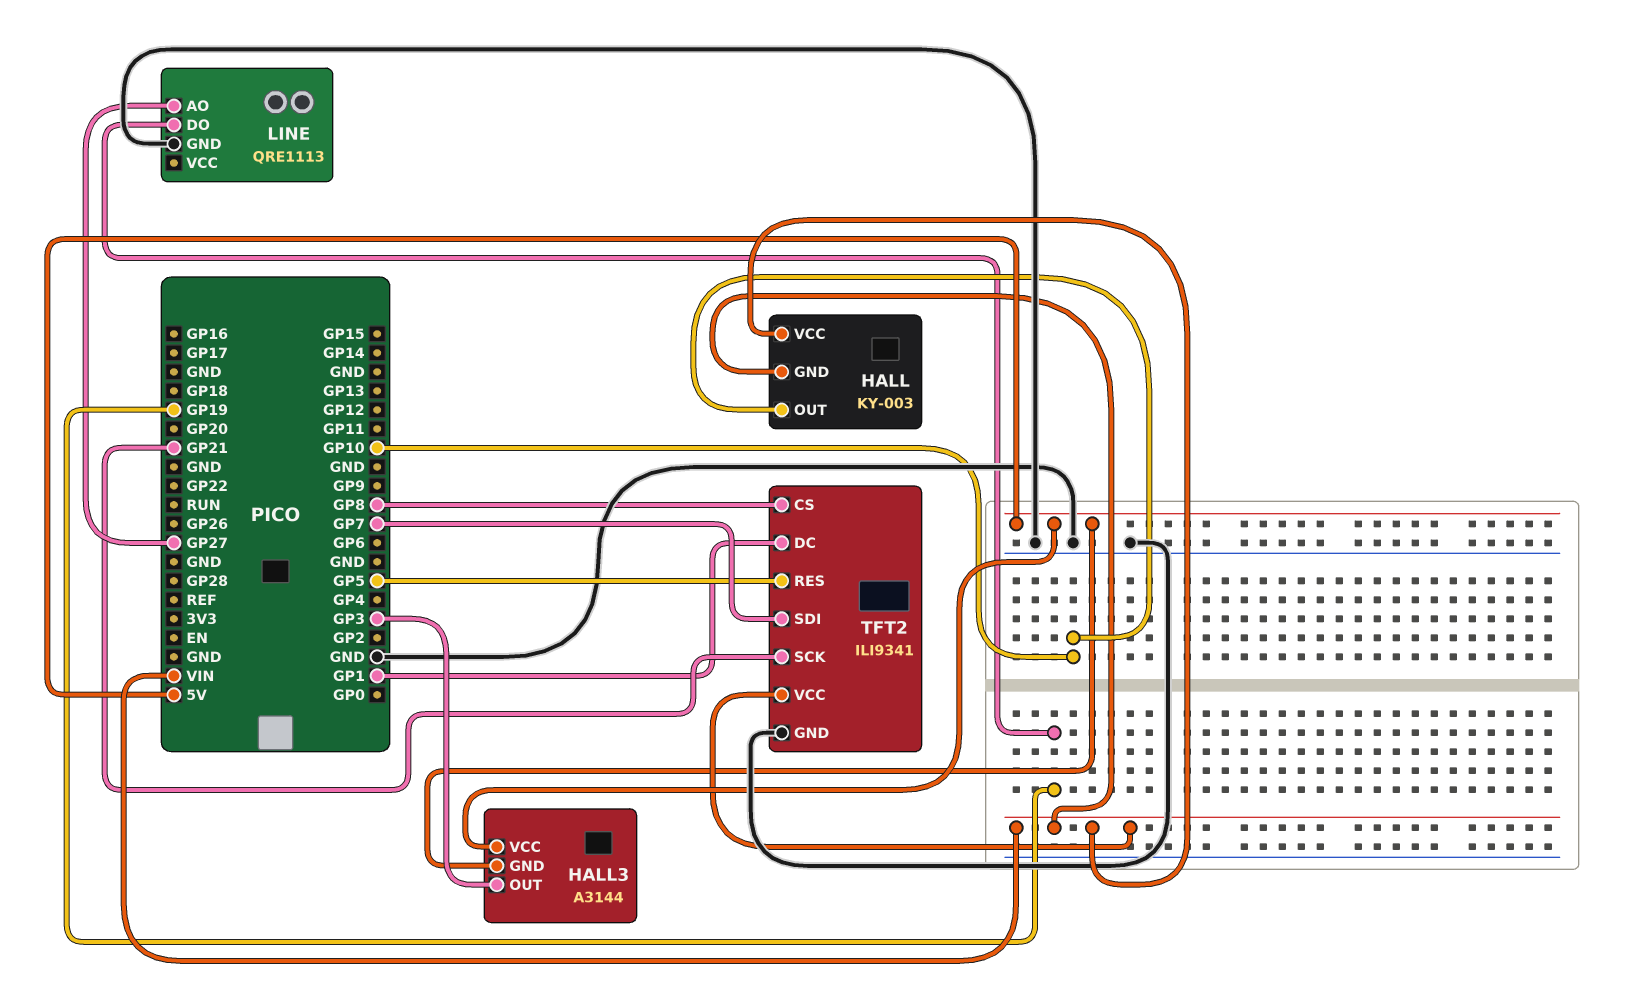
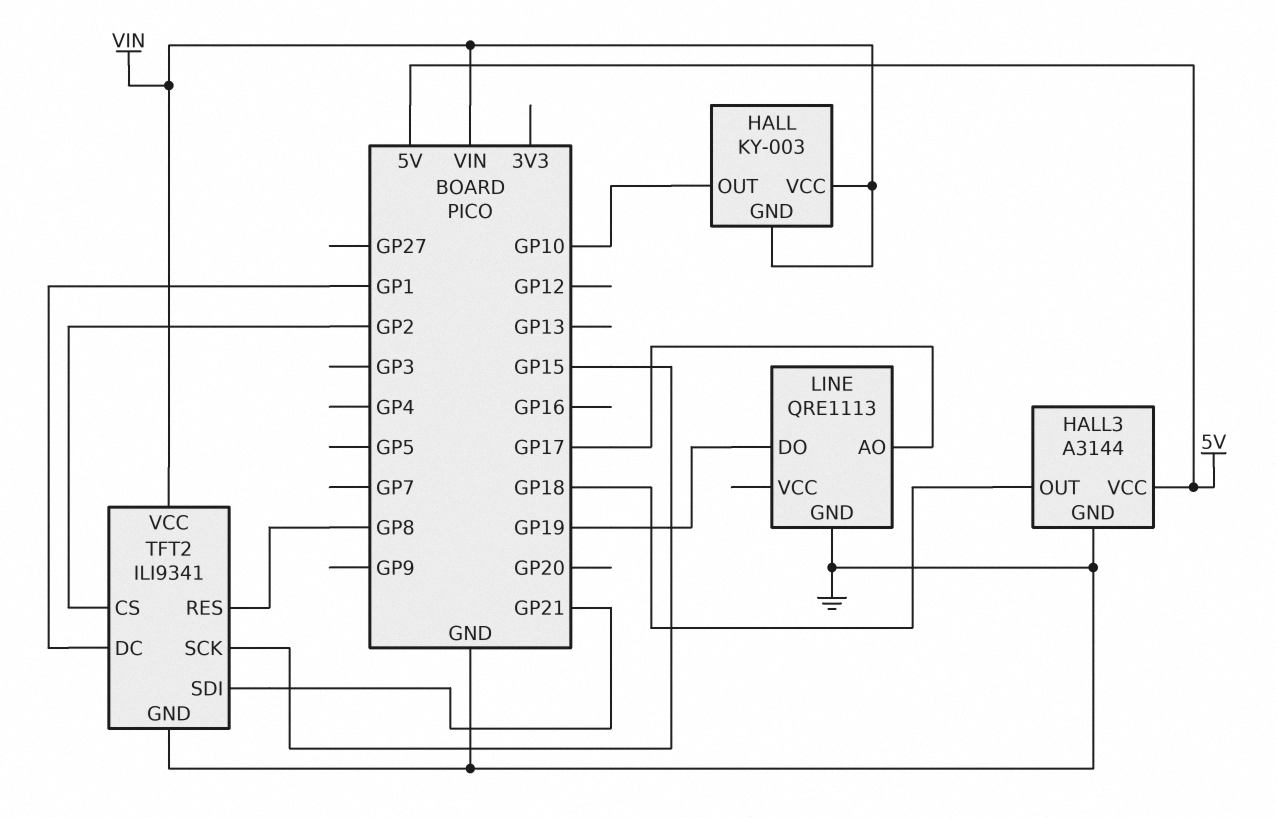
HALL3 pin GND: 5V -> GND
HALL3 pin OUT: GP3 -> GP18
LINE pin AO: GP27 -> GP17
TFT2 pin CS: GP8 -> GP2
TFT2 pin RES: GP5 -> GP8
TFT2 pin SCK: GP21 -> GP15
TFT2 pin SDI: GP7 -> GP21

